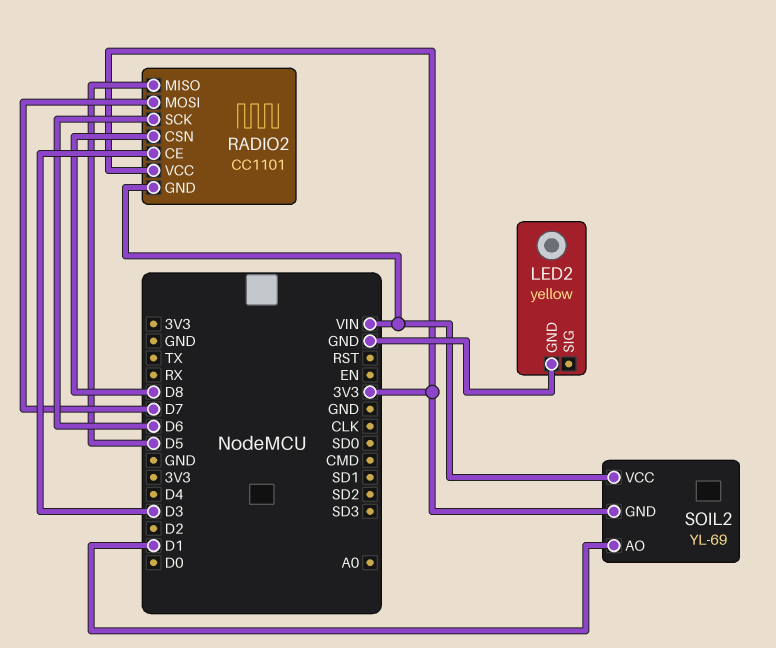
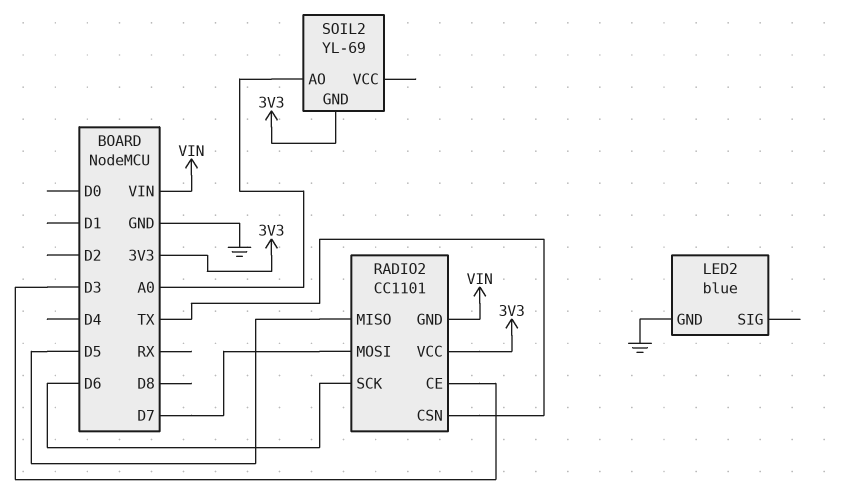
LED2: yellow -> blue
RADIO2 pin CSN: D8 -> TX
SOIL2 pin AO: D1 -> A0
SOIL2 pin VCC: VIN -> none

